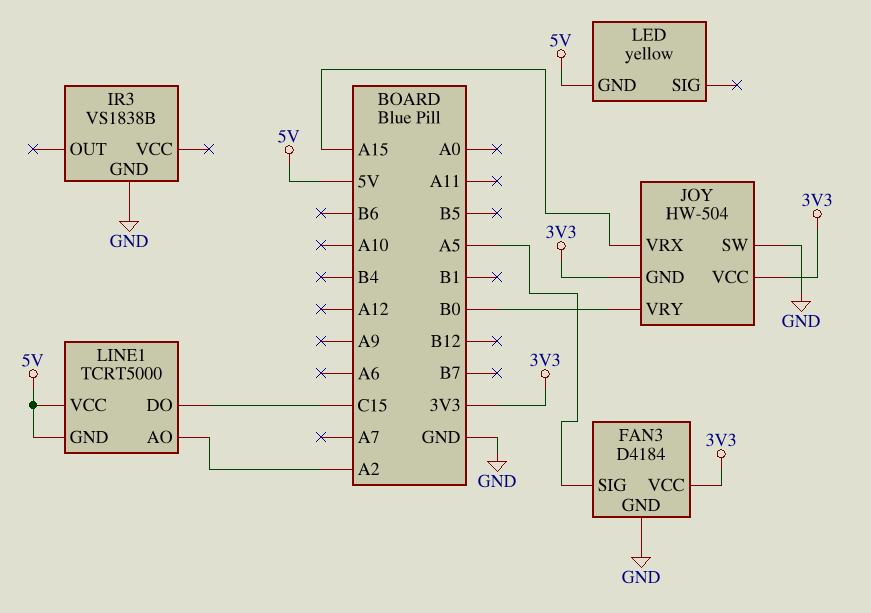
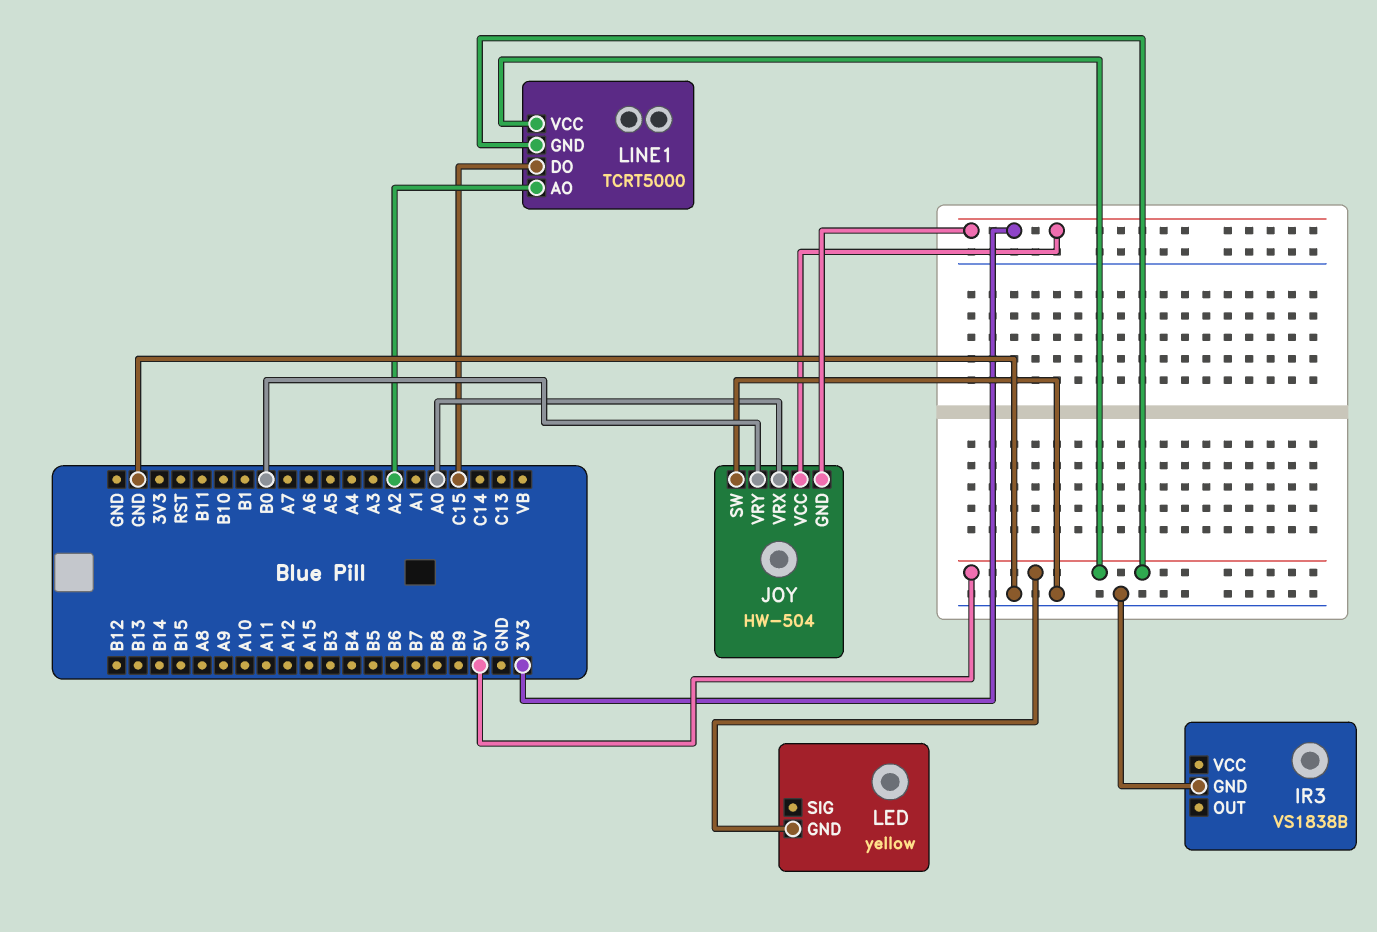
FAN3: D4184 -> none
FAN3 pin GND: GND -> none
FAN3 pin SIG: A5 -> none
FAN3 pin VCC: 3V3 -> none
JOY pin VRX: A15 -> A0

